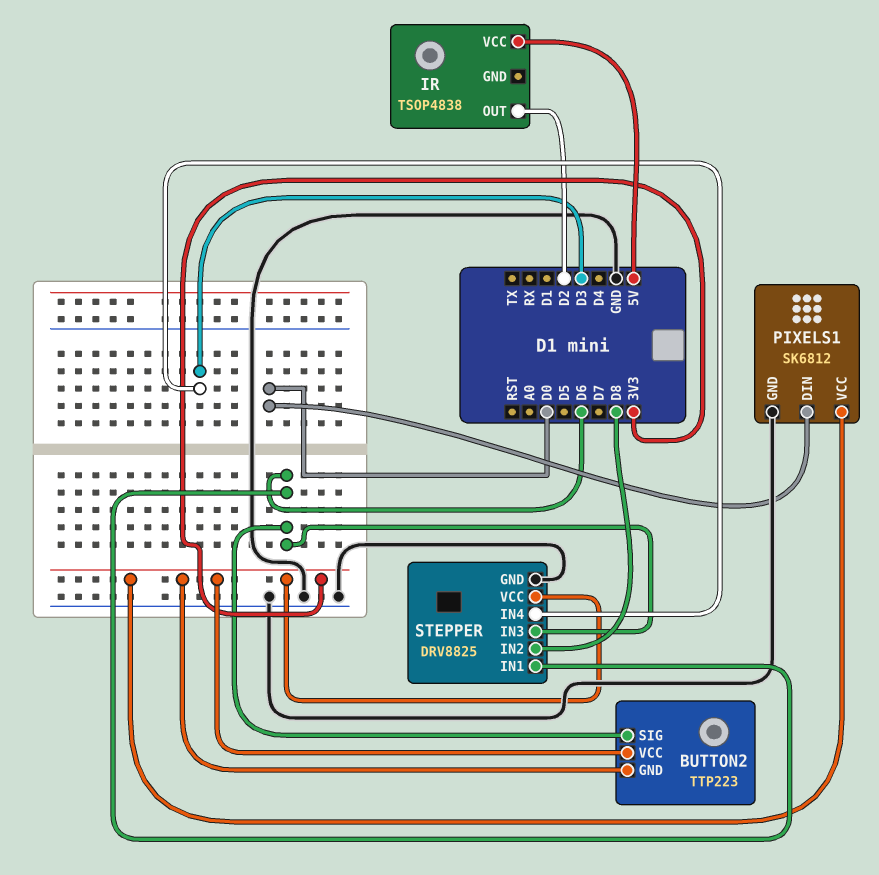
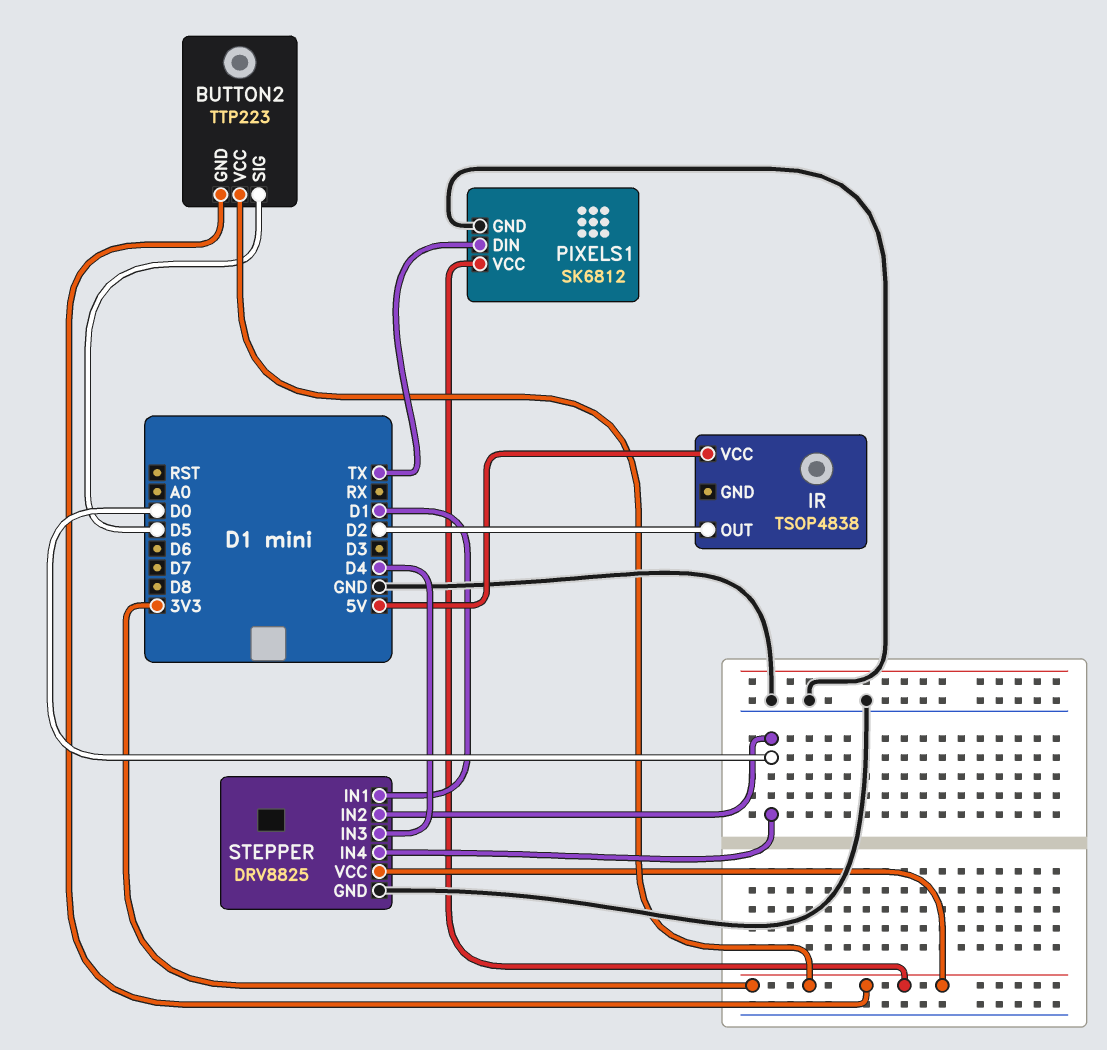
BUTTON2 pin SIG: D6 -> D5
PIXELS1 pin DIN: D0 -> TX
STEPPER pin IN1: D6 -> D1
STEPPER pin IN2: D8 -> D0
STEPPER pin IN3: D6 -> D4
STEPPER pin IN4: D3 -> D0

